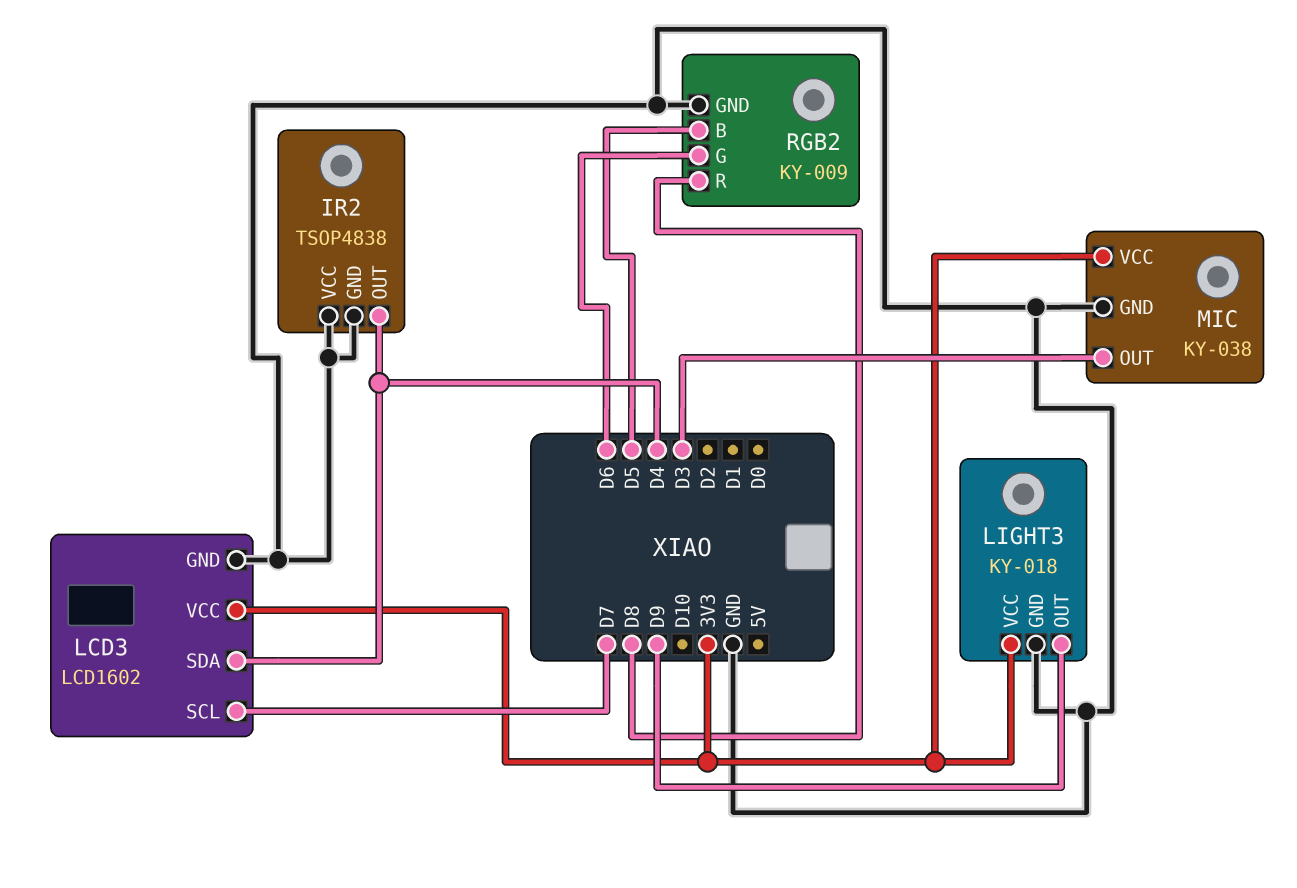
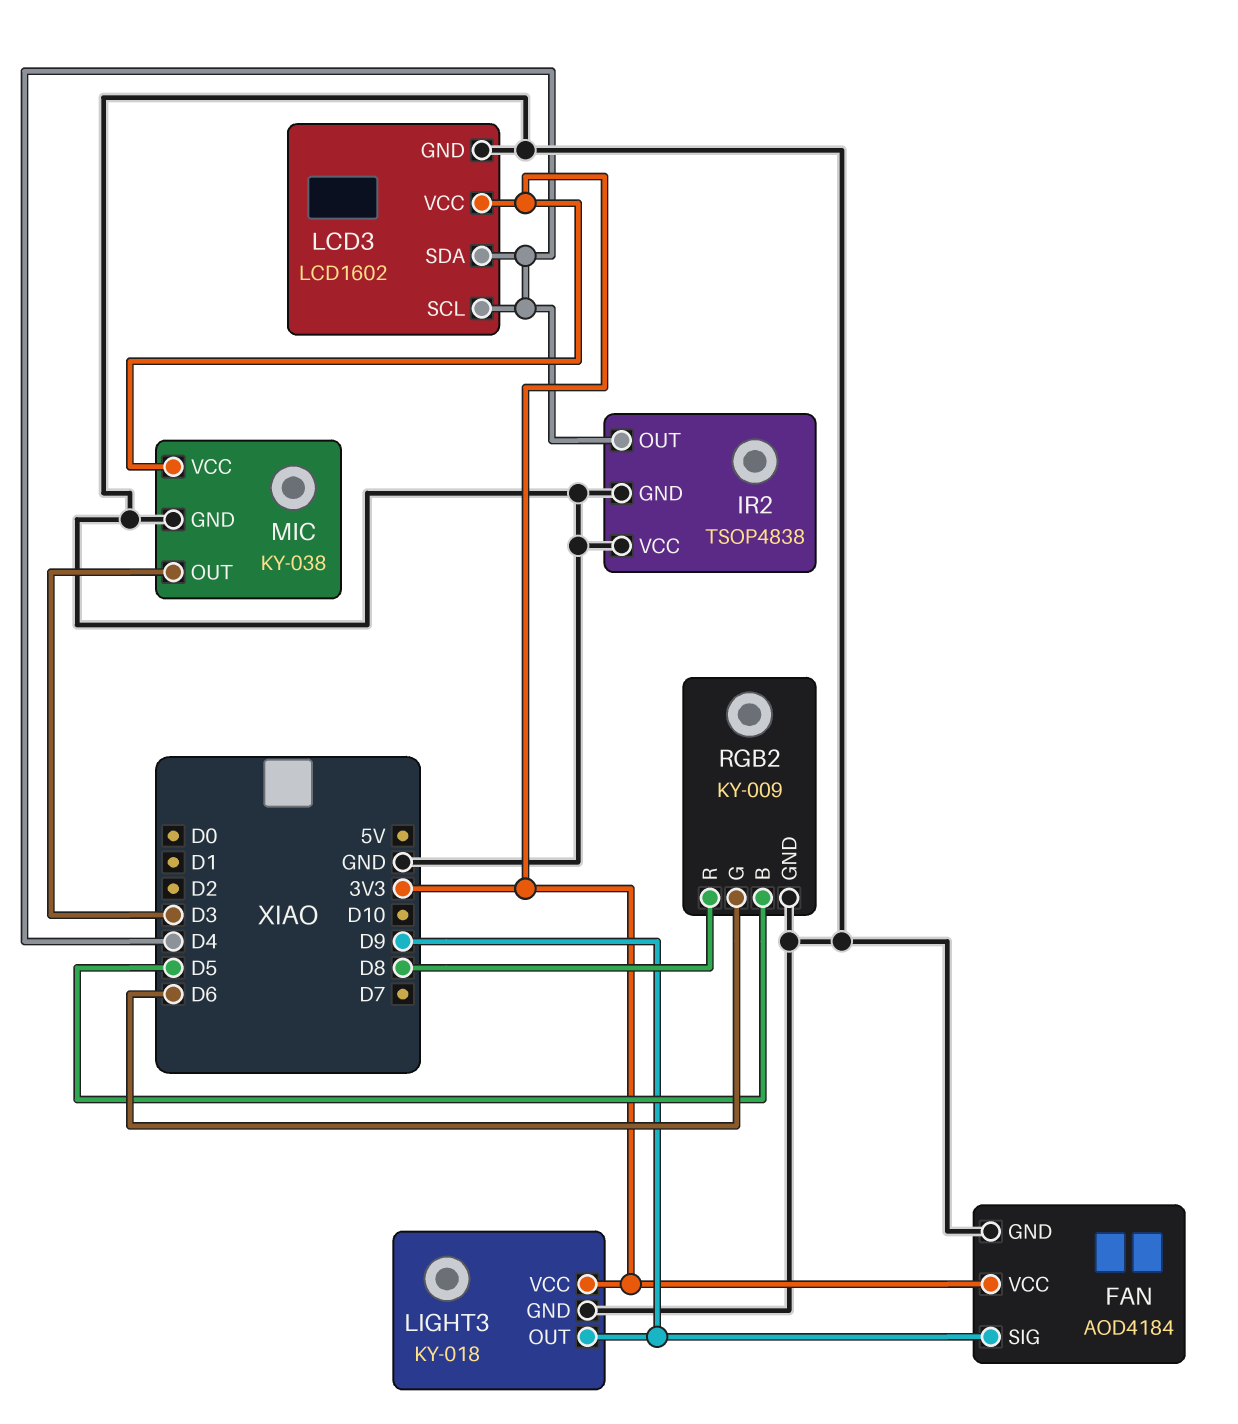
FAN: none -> AOD4184
FAN pin GND: none -> GND
FAN pin SIG: none -> D9
FAN pin VCC: none -> 3V3
LCD3 pin SCL: D7 -> D4

